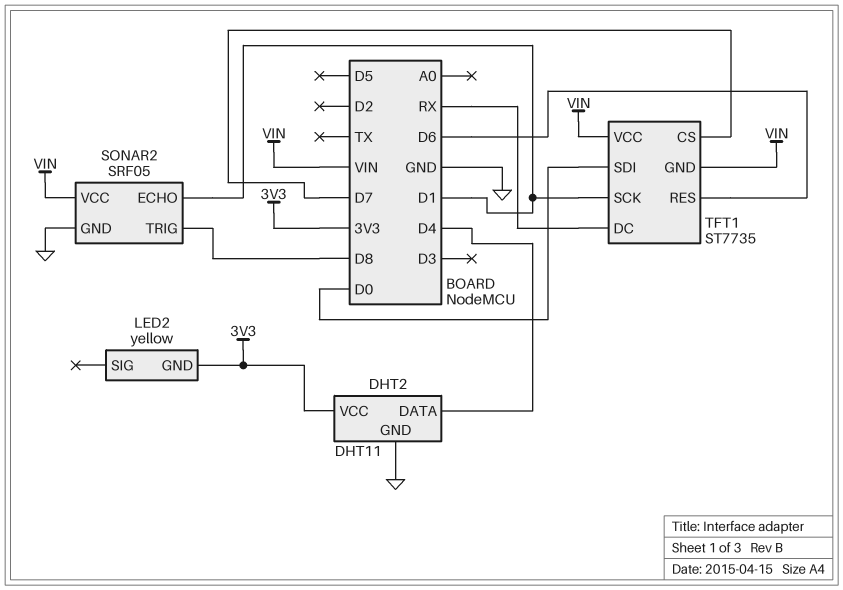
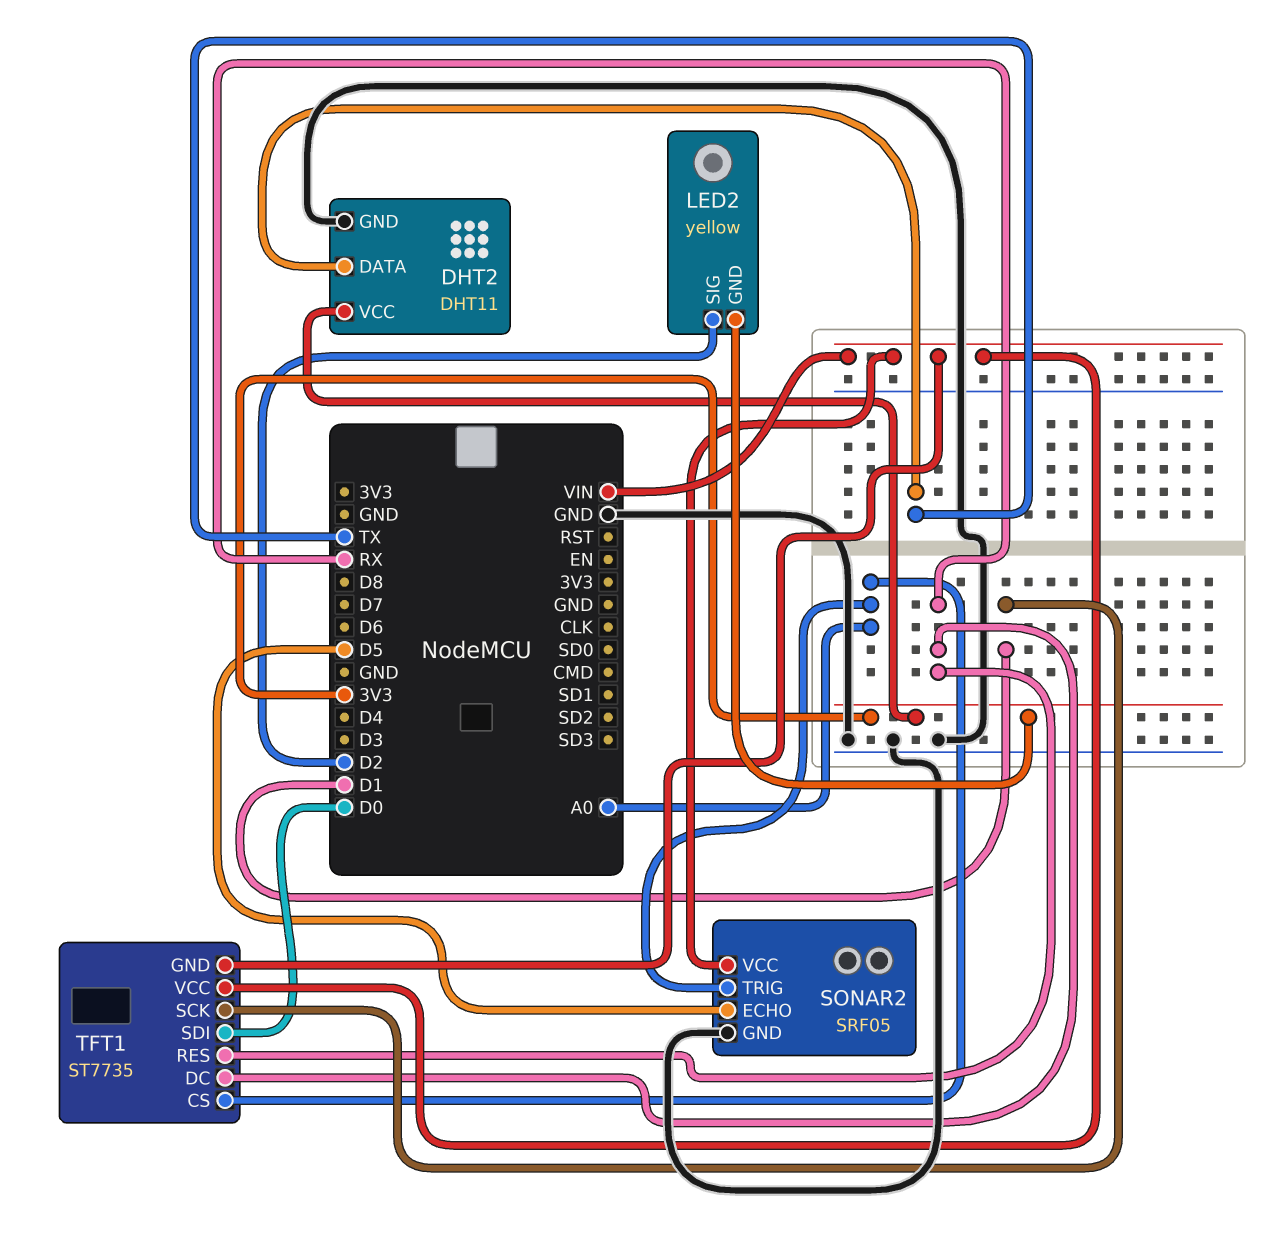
DHT2 pin DATA: D4 -> TX
LED2 pin SIG: none -> D2
SONAR2 pin ECHO: D1 -> D5
SONAR2 pin TRIG: D8 -> A0
TFT1 pin CS: D7 -> A0
TFT1 pin RES: D6 -> RX

